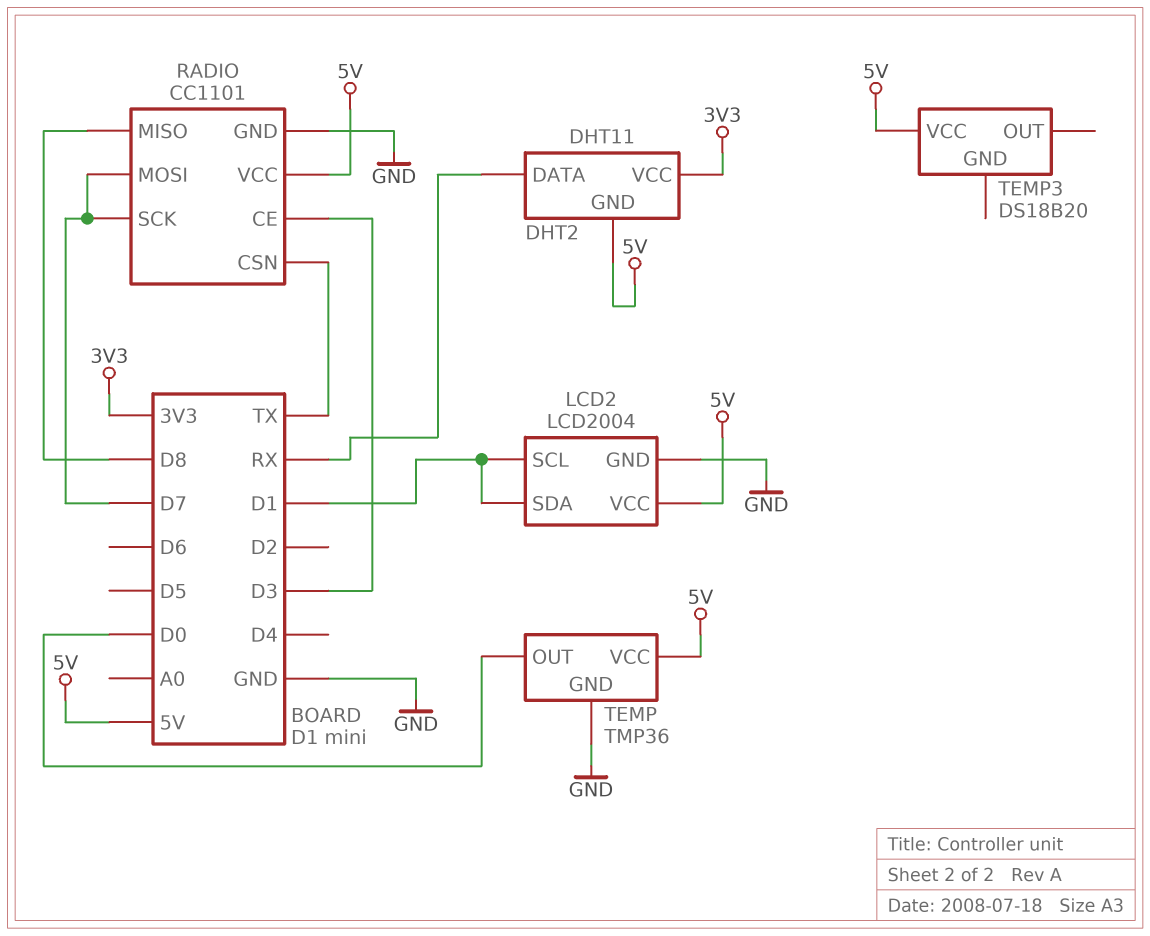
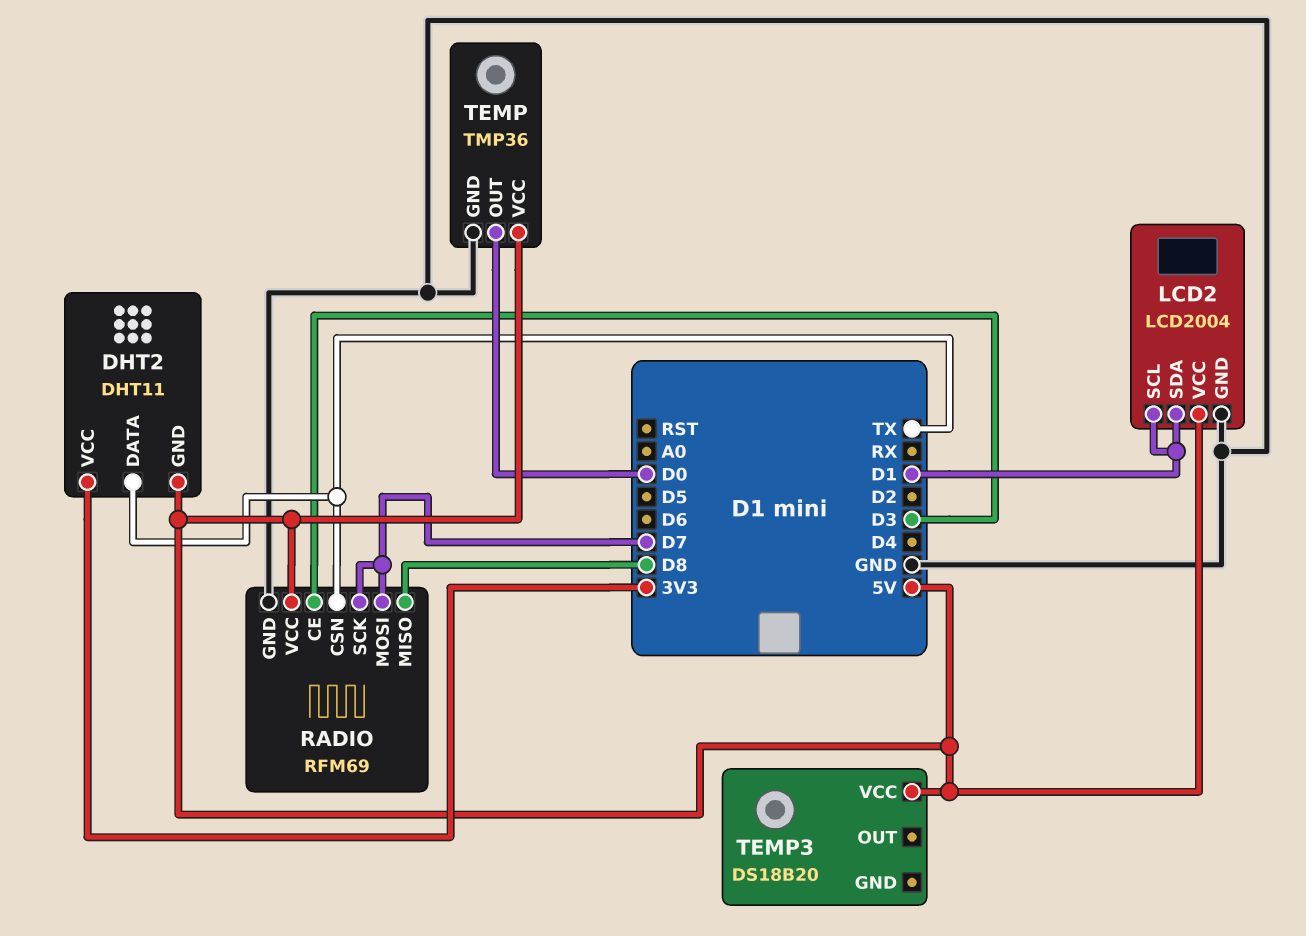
DHT2 pin DATA: RX -> TX
RADIO: CC1101 -> RFM69

